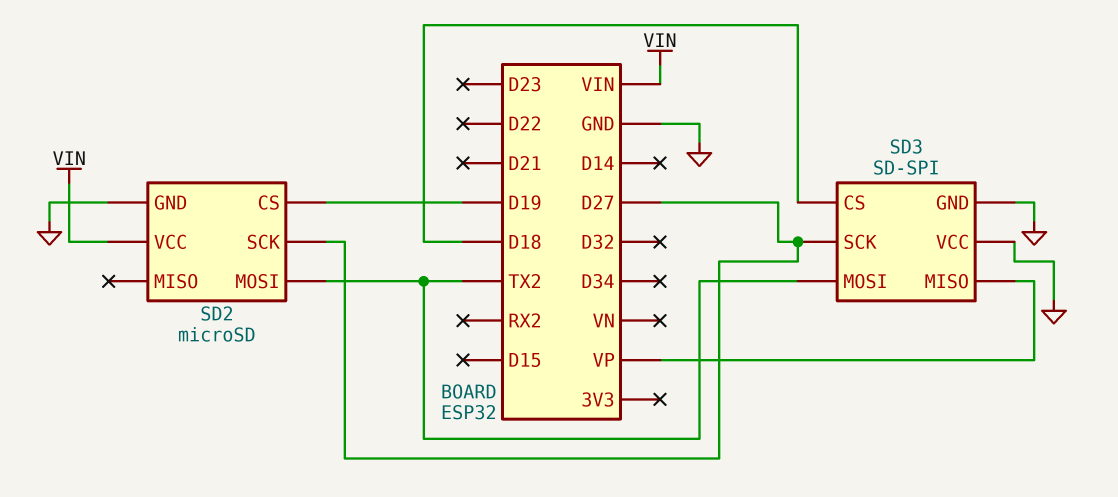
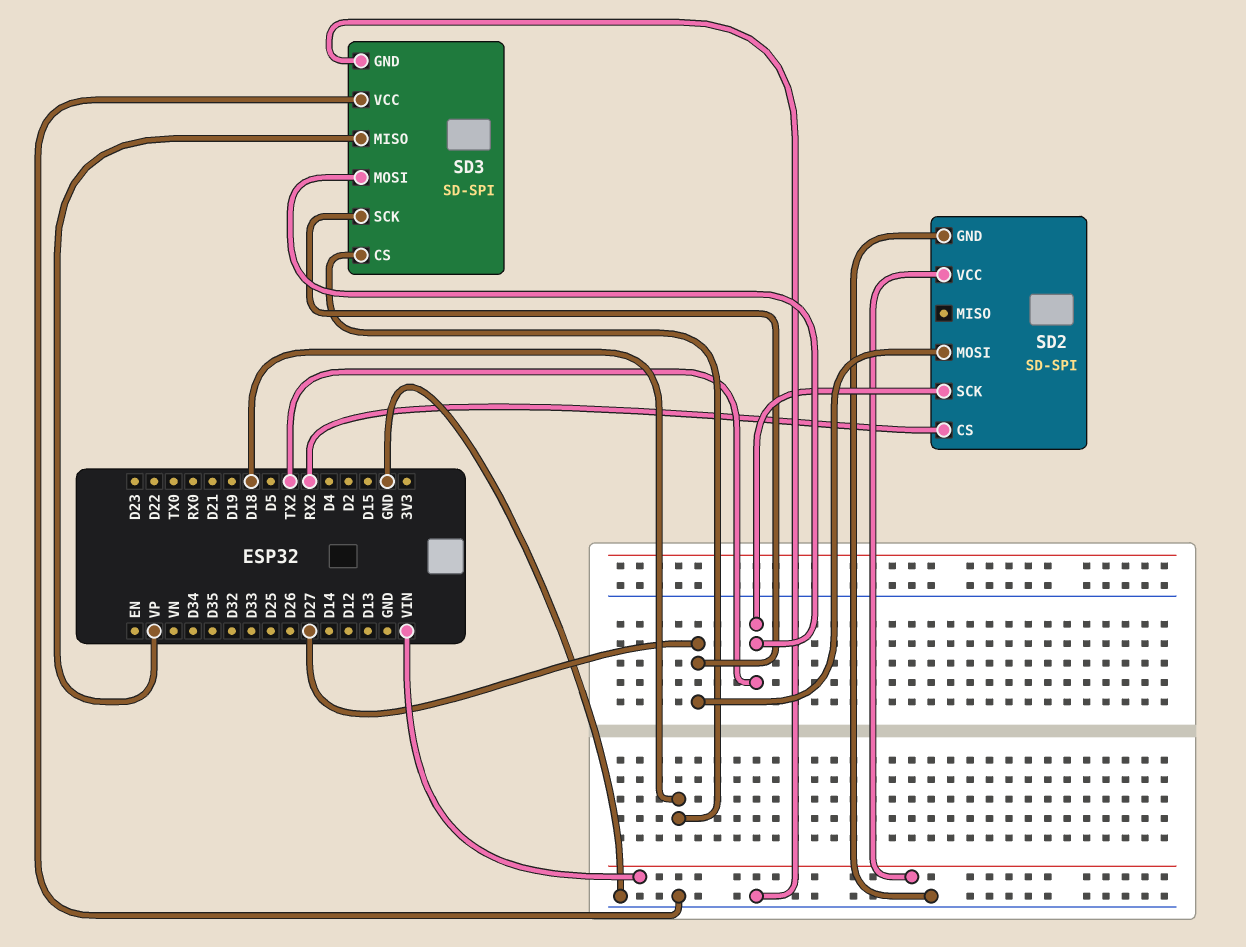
SD2: microSD -> SD-SPI
SD2 pin CS: D19 -> RX2
SD2 pin MOSI: TX2 -> D27
SD2 pin SCK: D27 -> TX2

